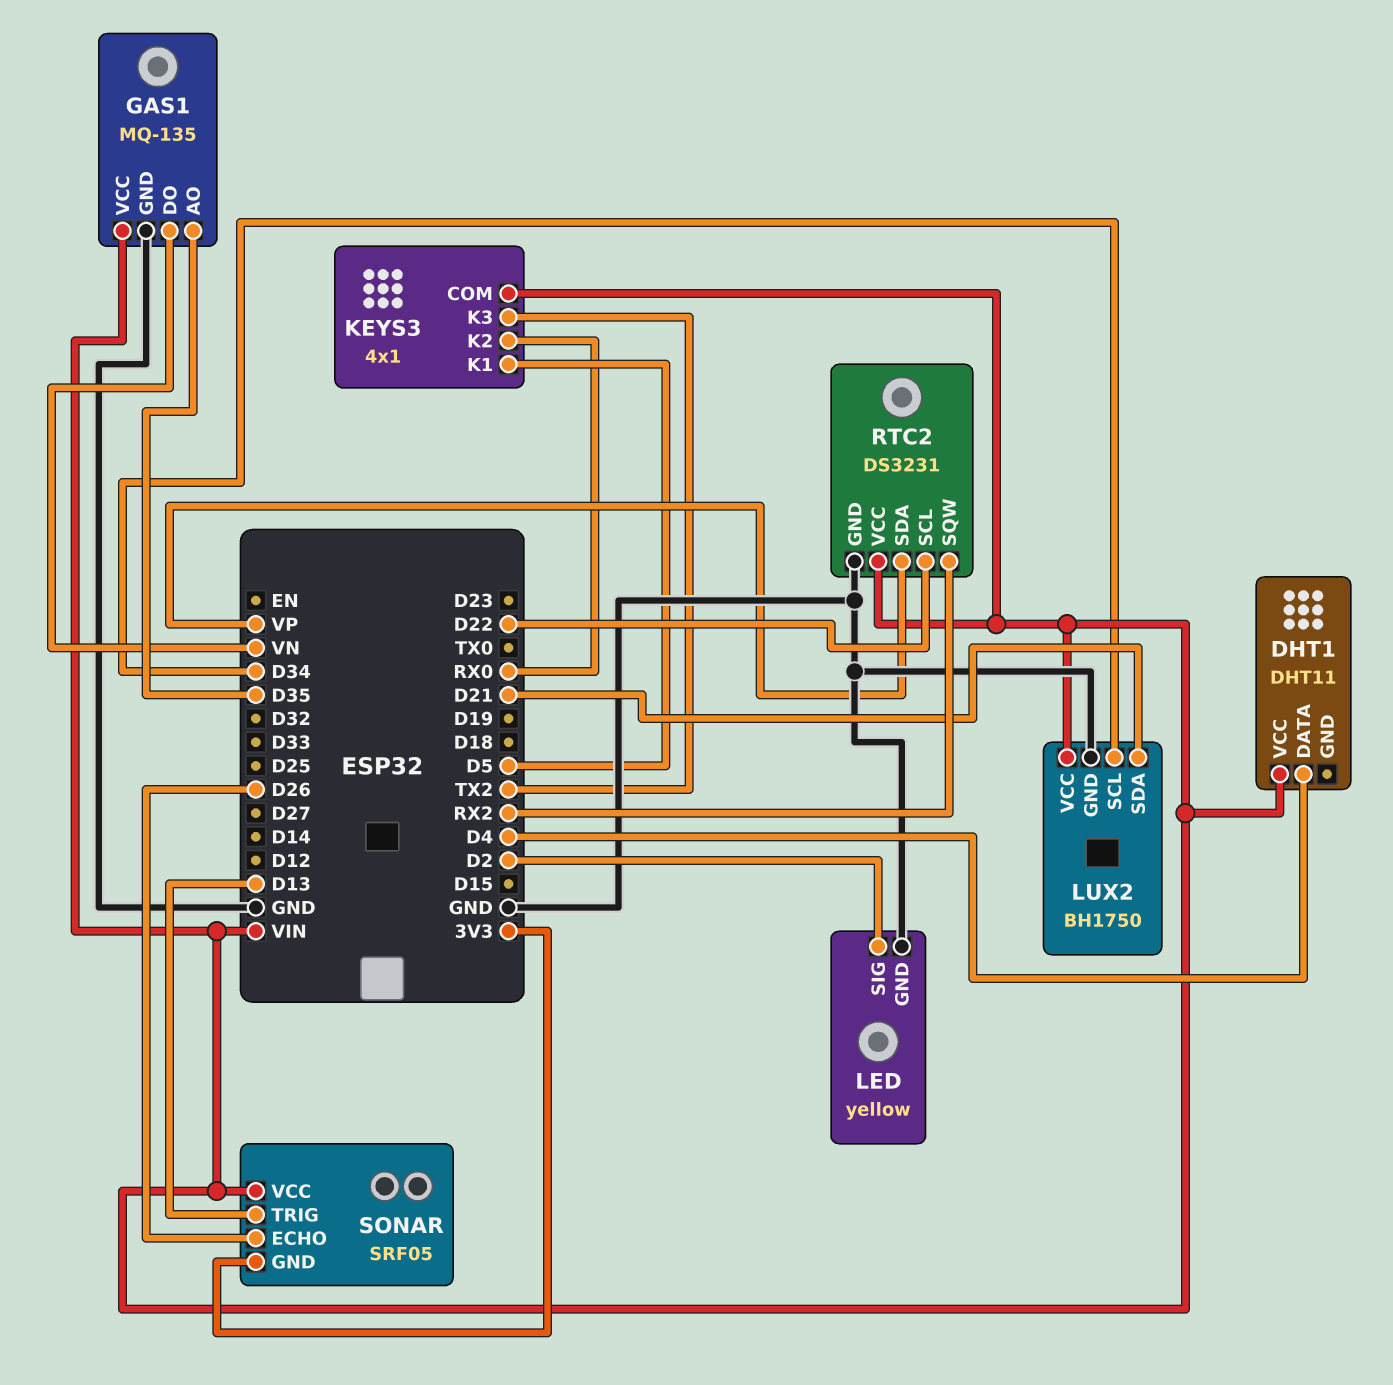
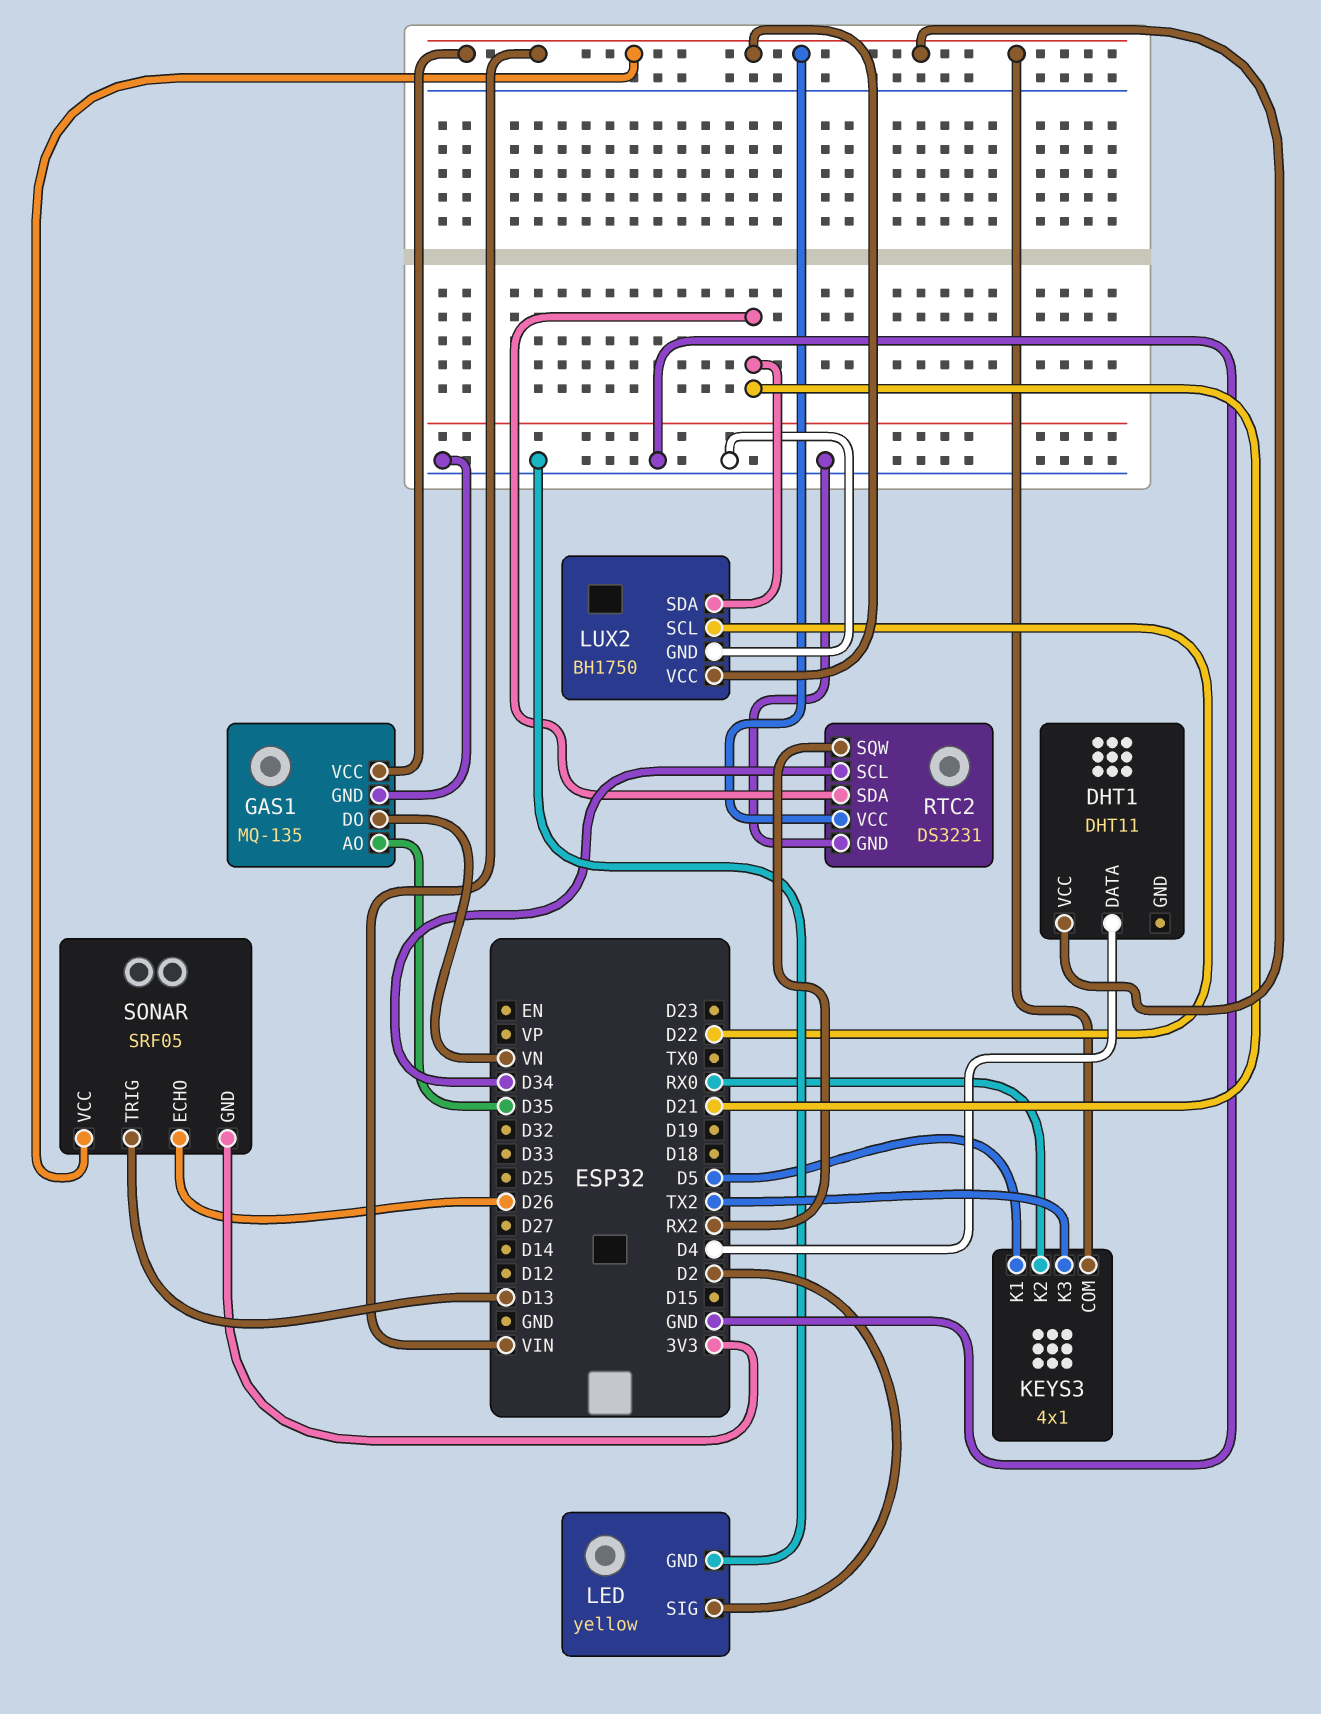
LUX2 pin SCL: D34 -> D22
RTC2 pin SCL: D22 -> D34
RTC2 pin SDA: VP -> D21

